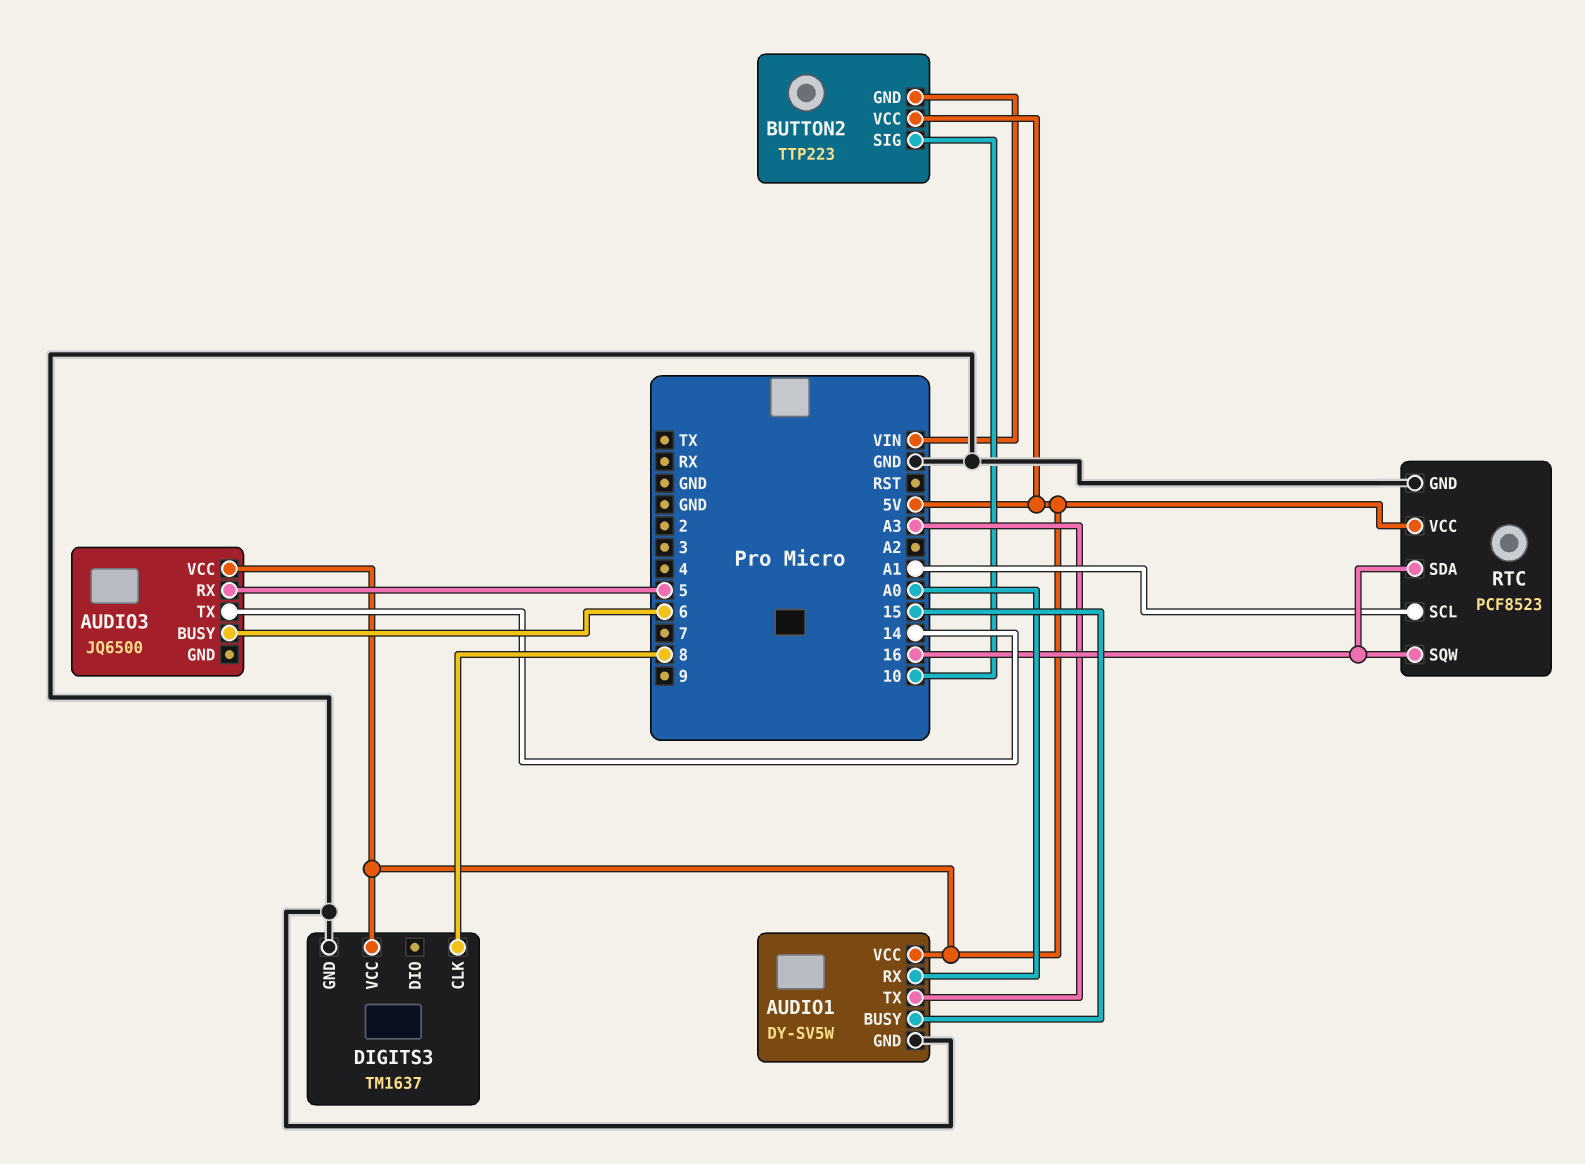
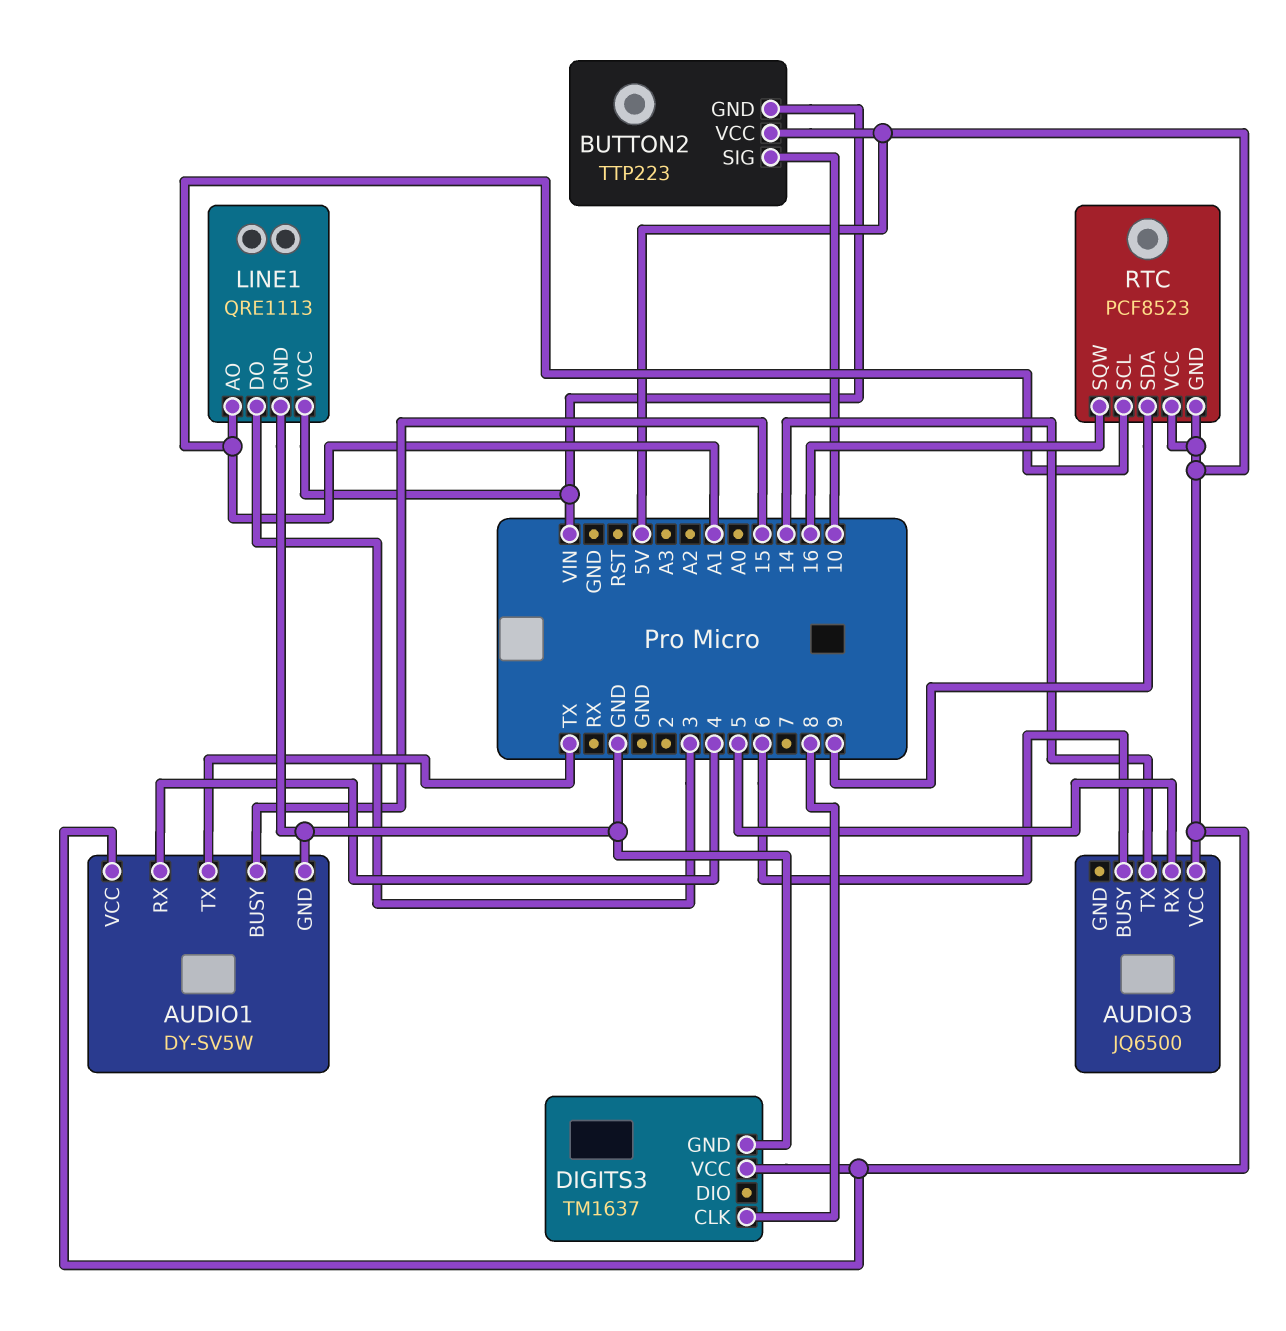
AUDIO1 pin RX: A0 -> 4
AUDIO1 pin TX: A3 -> TX
LINE1: none -> QRE1113
LINE1 pin AO: none -> A1
LINE1 pin DO: none -> 3
LINE1 pin GND: none -> GND
LINE1 pin VCC: none -> VIN
RTC pin GND: GND -> 5V
RTC pin SDA: 16 -> 9

